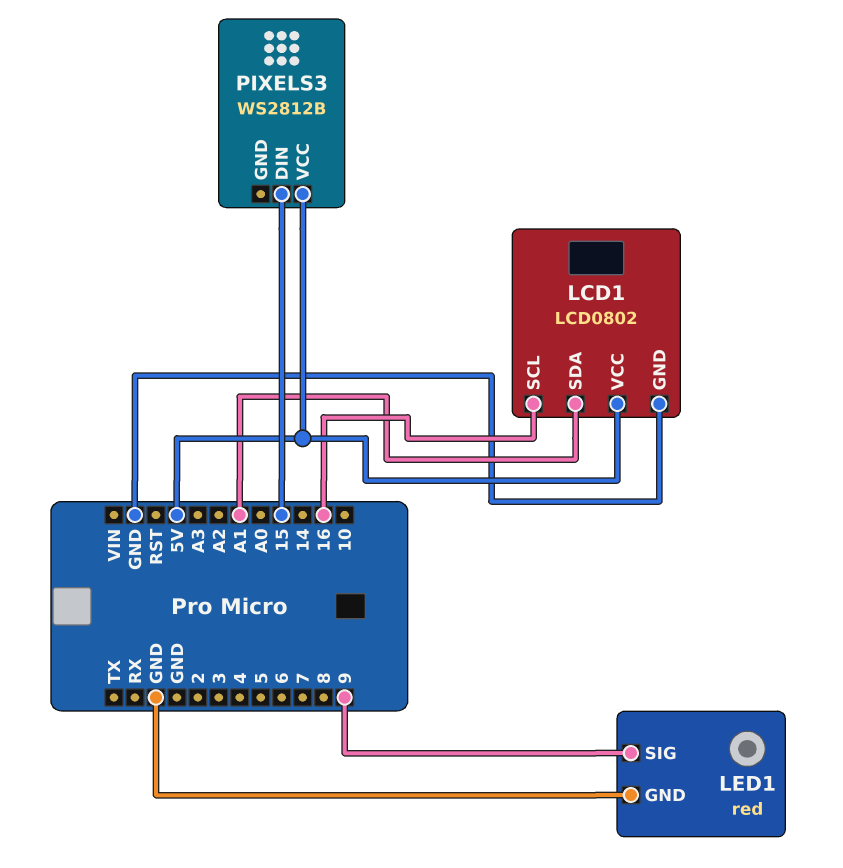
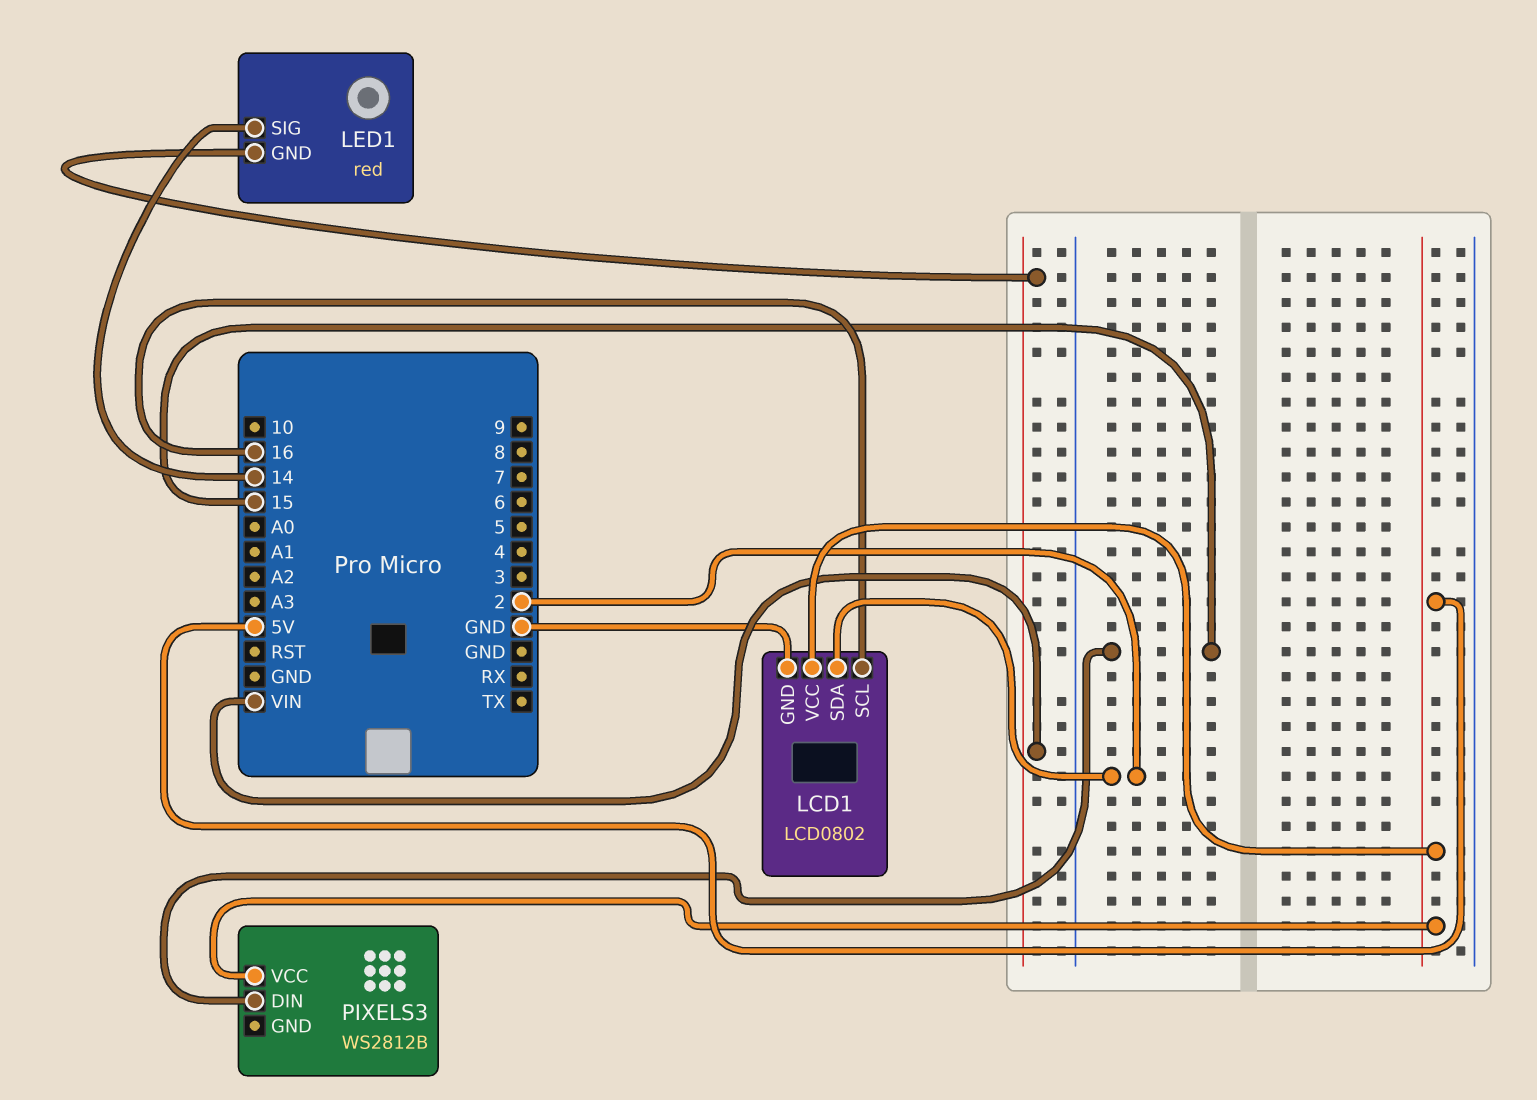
LCD1 pin SDA: A1 -> 2
LED1 pin GND: GND -> VIN
LED1 pin SIG: 9 -> 14

